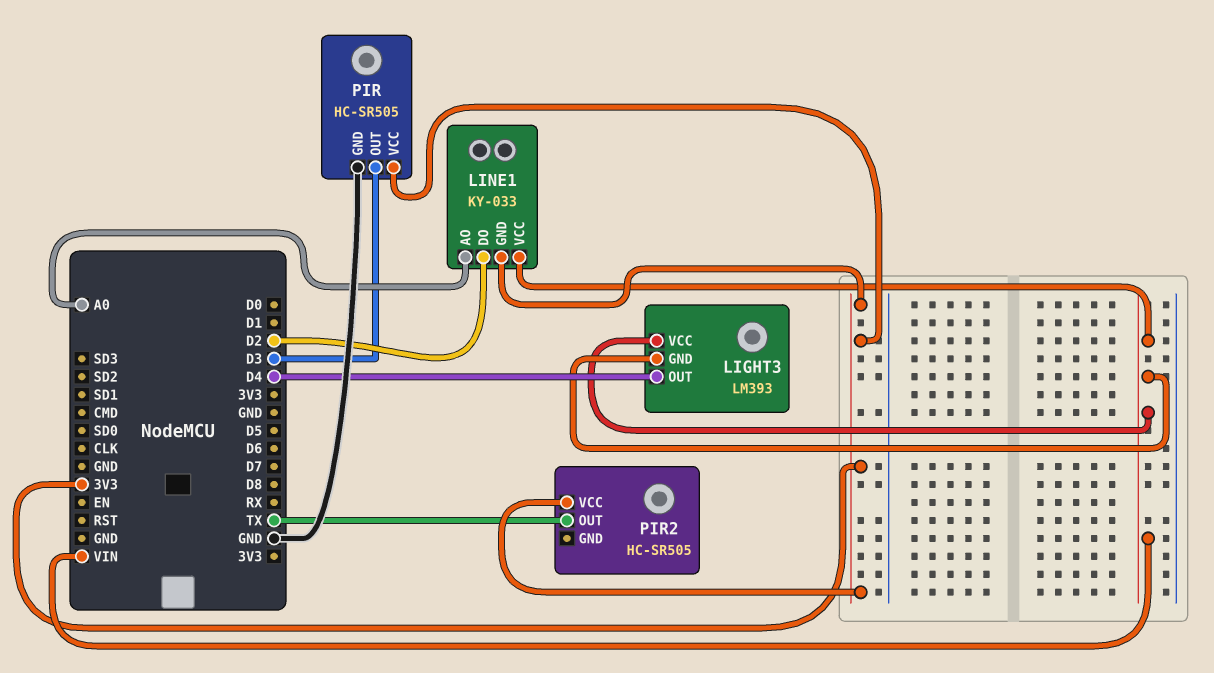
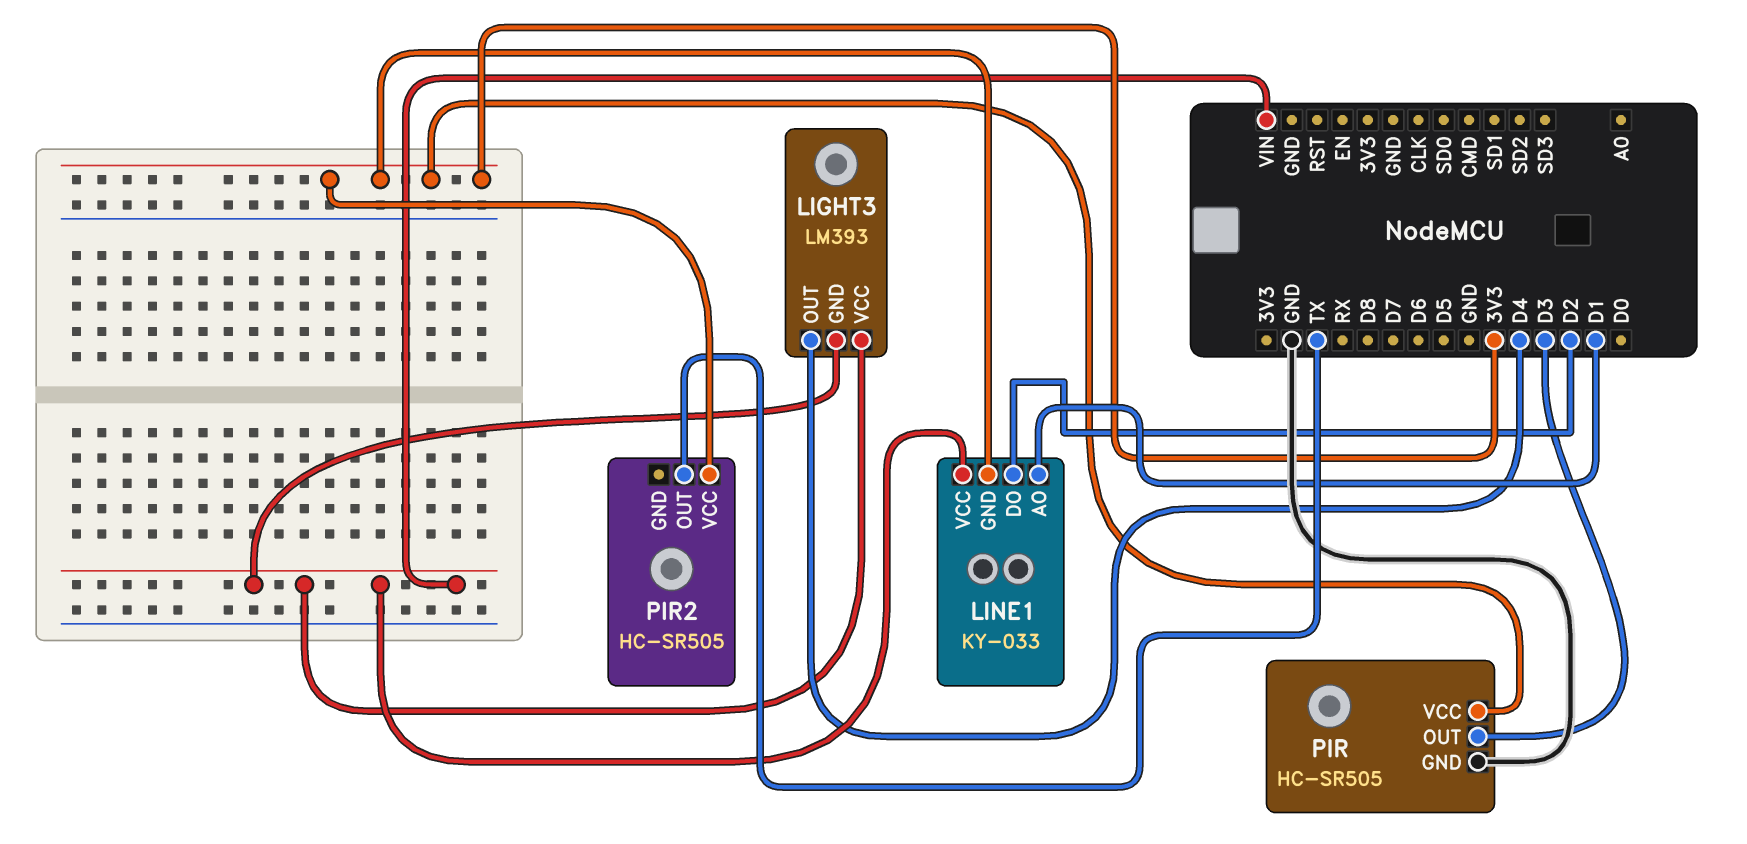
LINE1 pin AO: A0 -> D1

